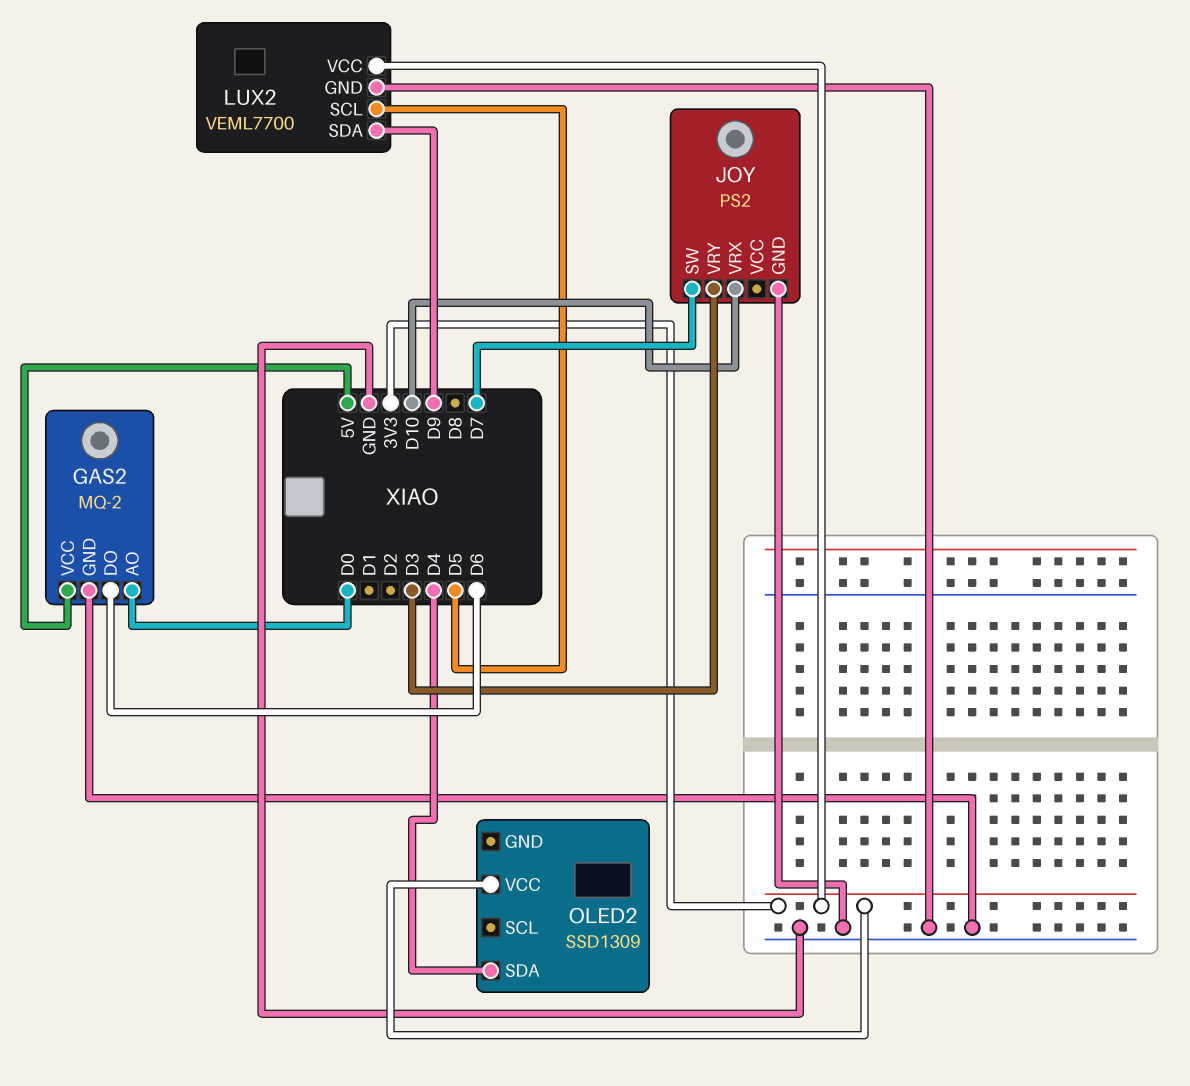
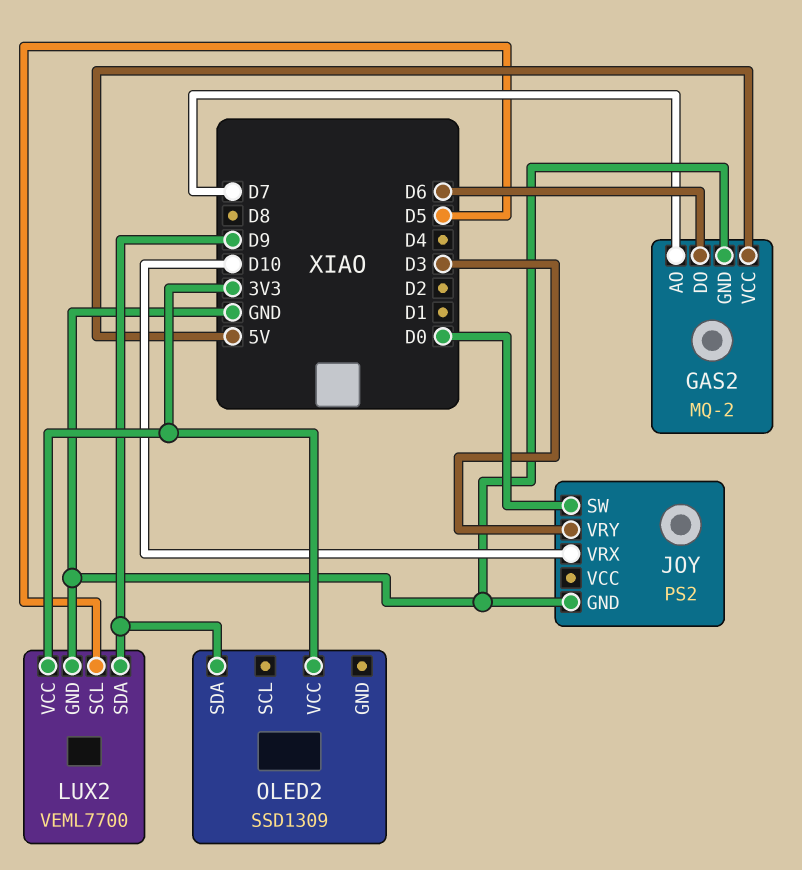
GAS2 pin AO: D0 -> D7
JOY pin SW: D7 -> D0
OLED2 pin SDA: D4 -> D9

